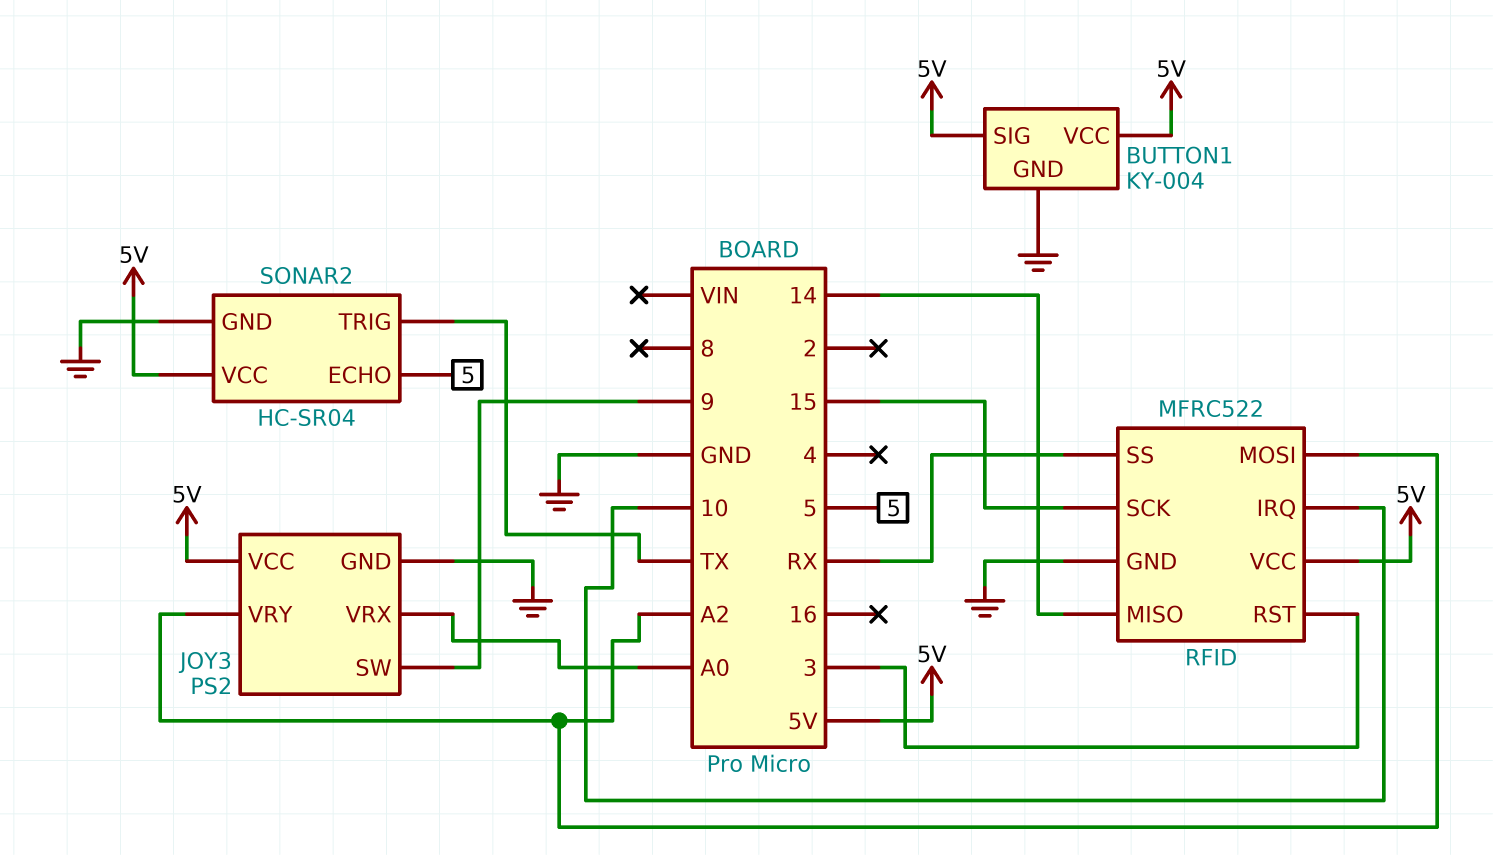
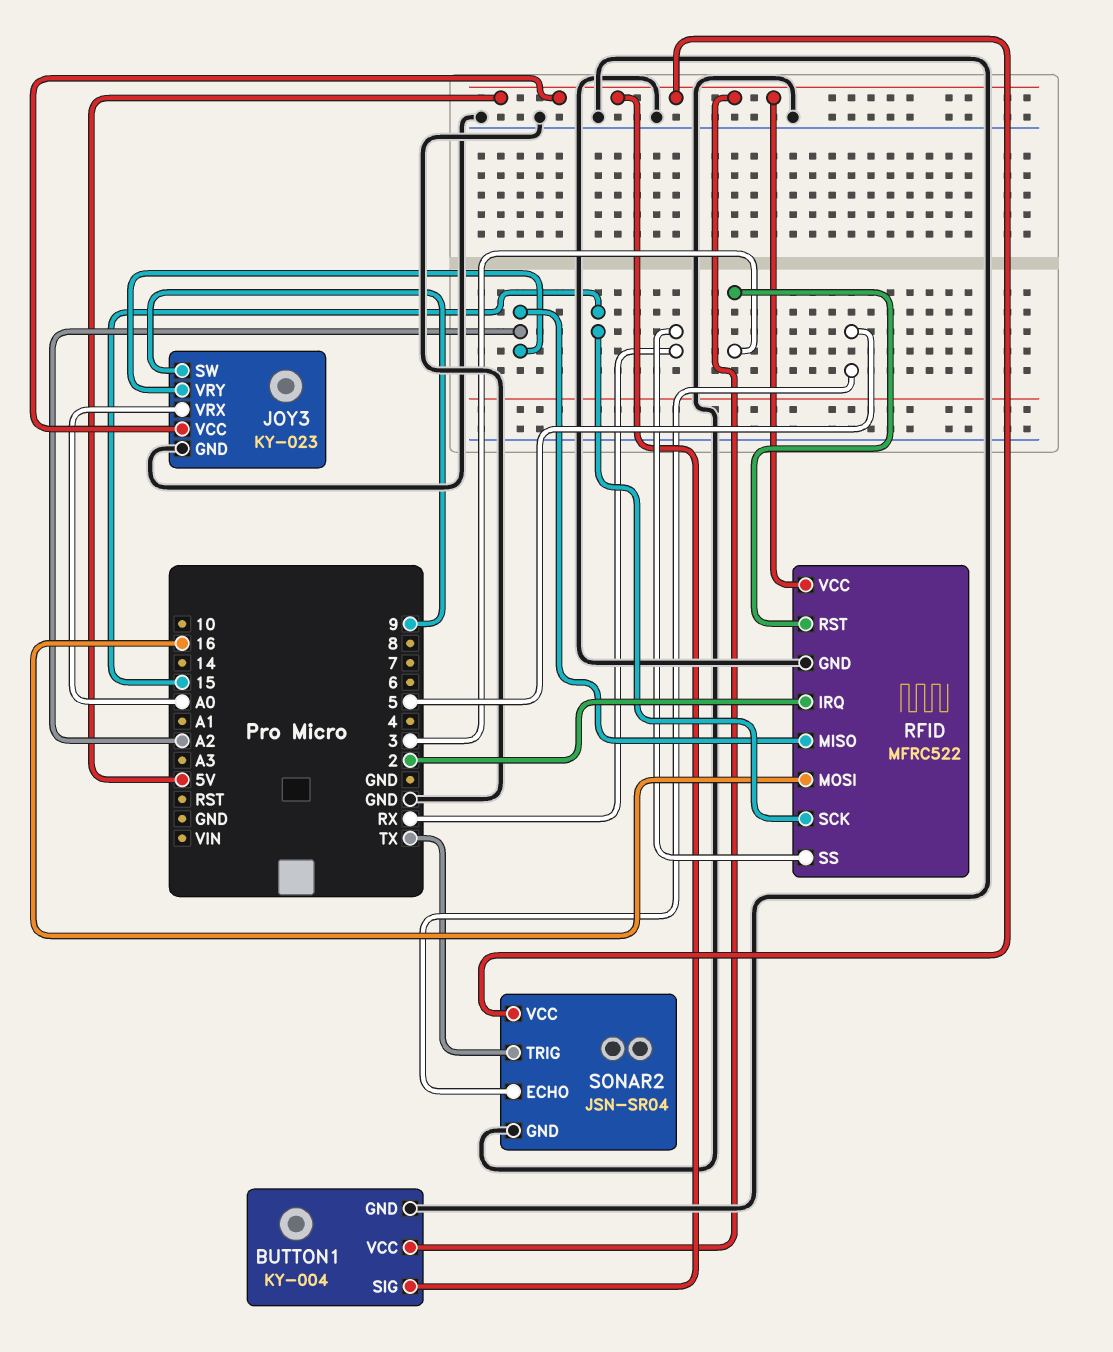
JOY3: PS2 -> KY-023
RFID pin IRQ: 10 -> 2
RFID pin MISO: 14 -> A2
RFID pin MOSI: A2 -> 16
SONAR2: HC-SR04 -> JSN-SR04

